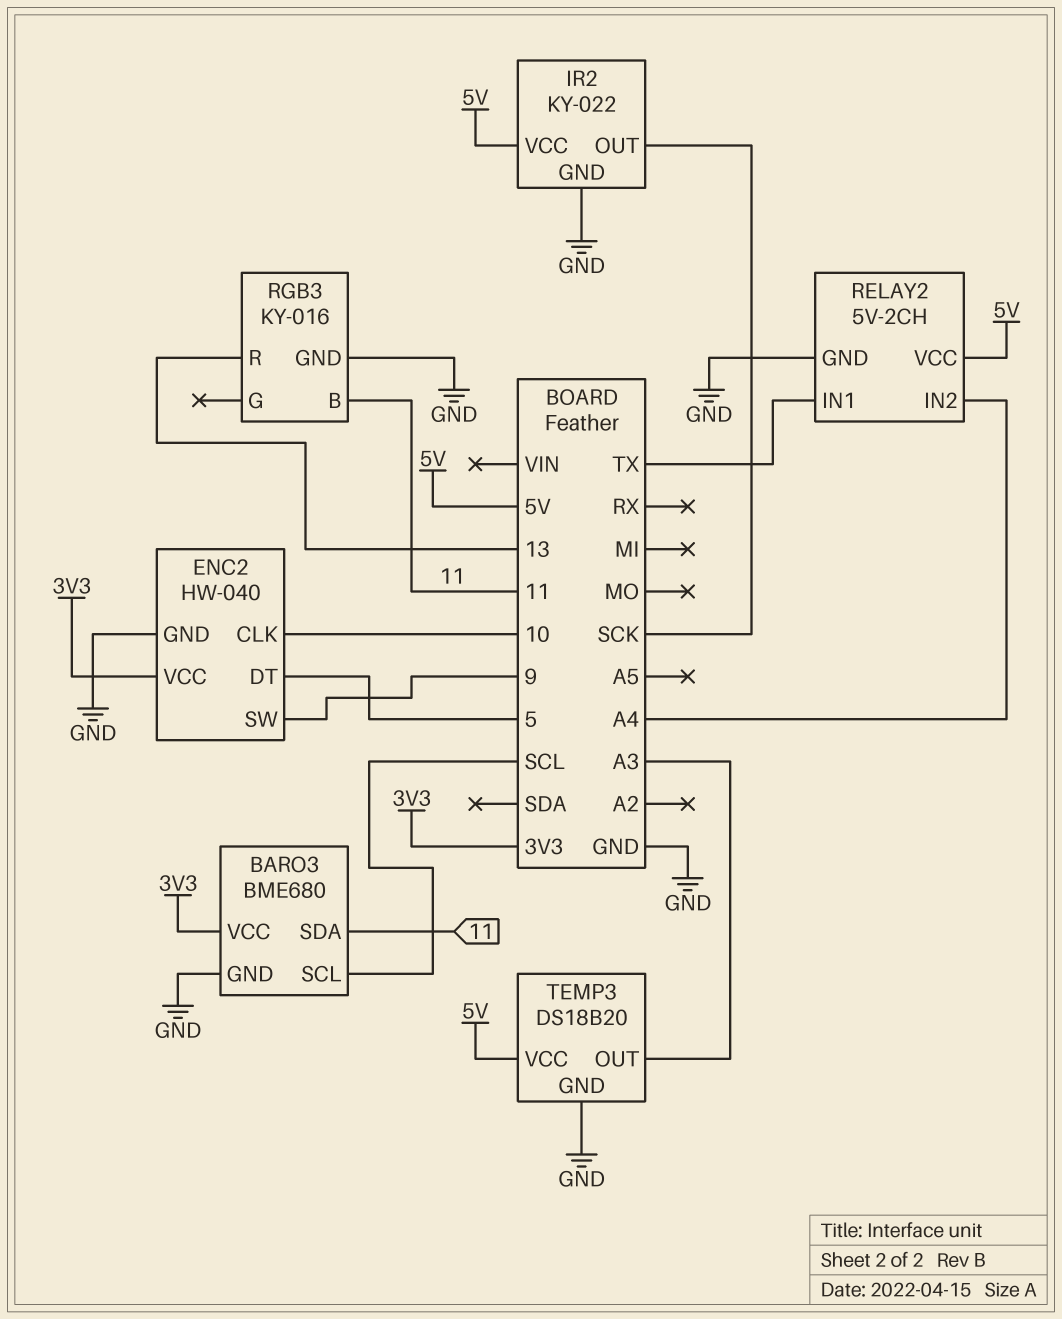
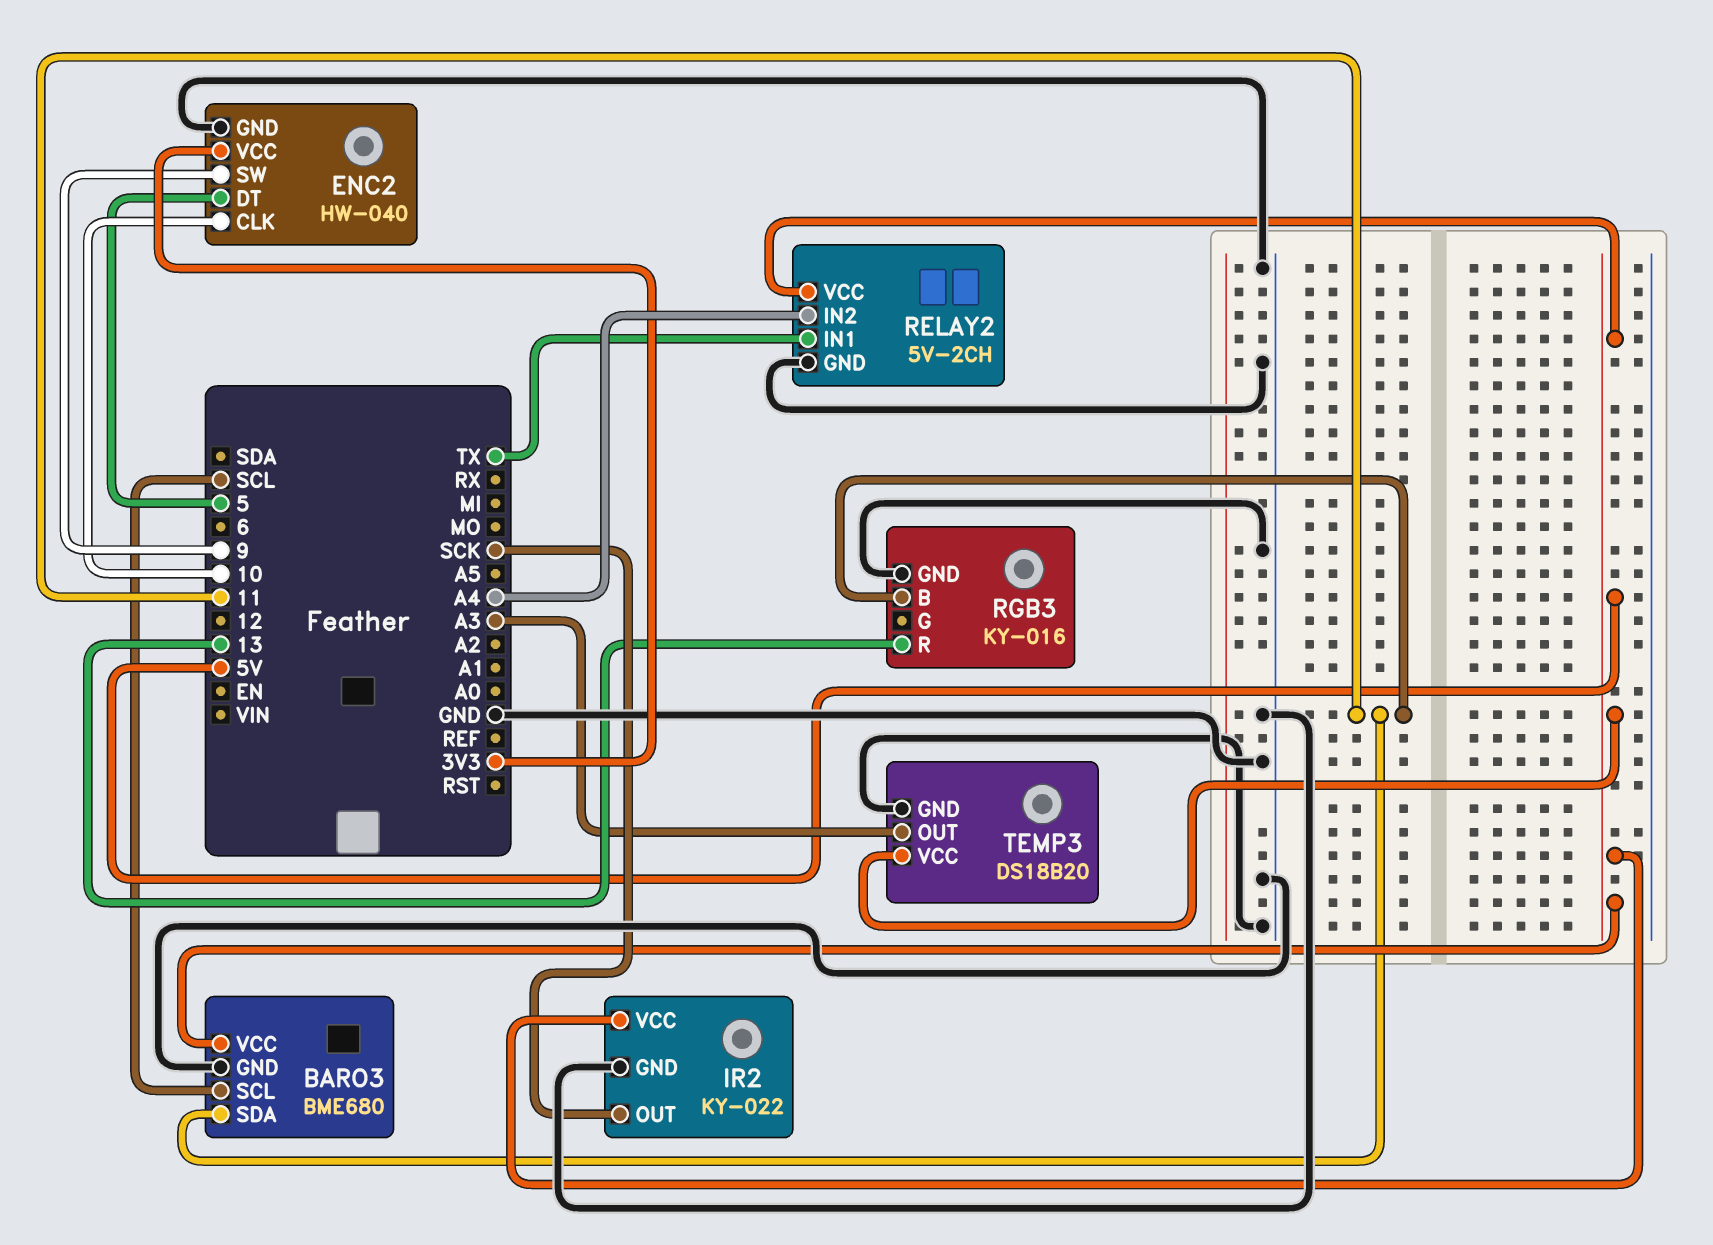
BARO3 pin VCC: 3V3 -> 5V

